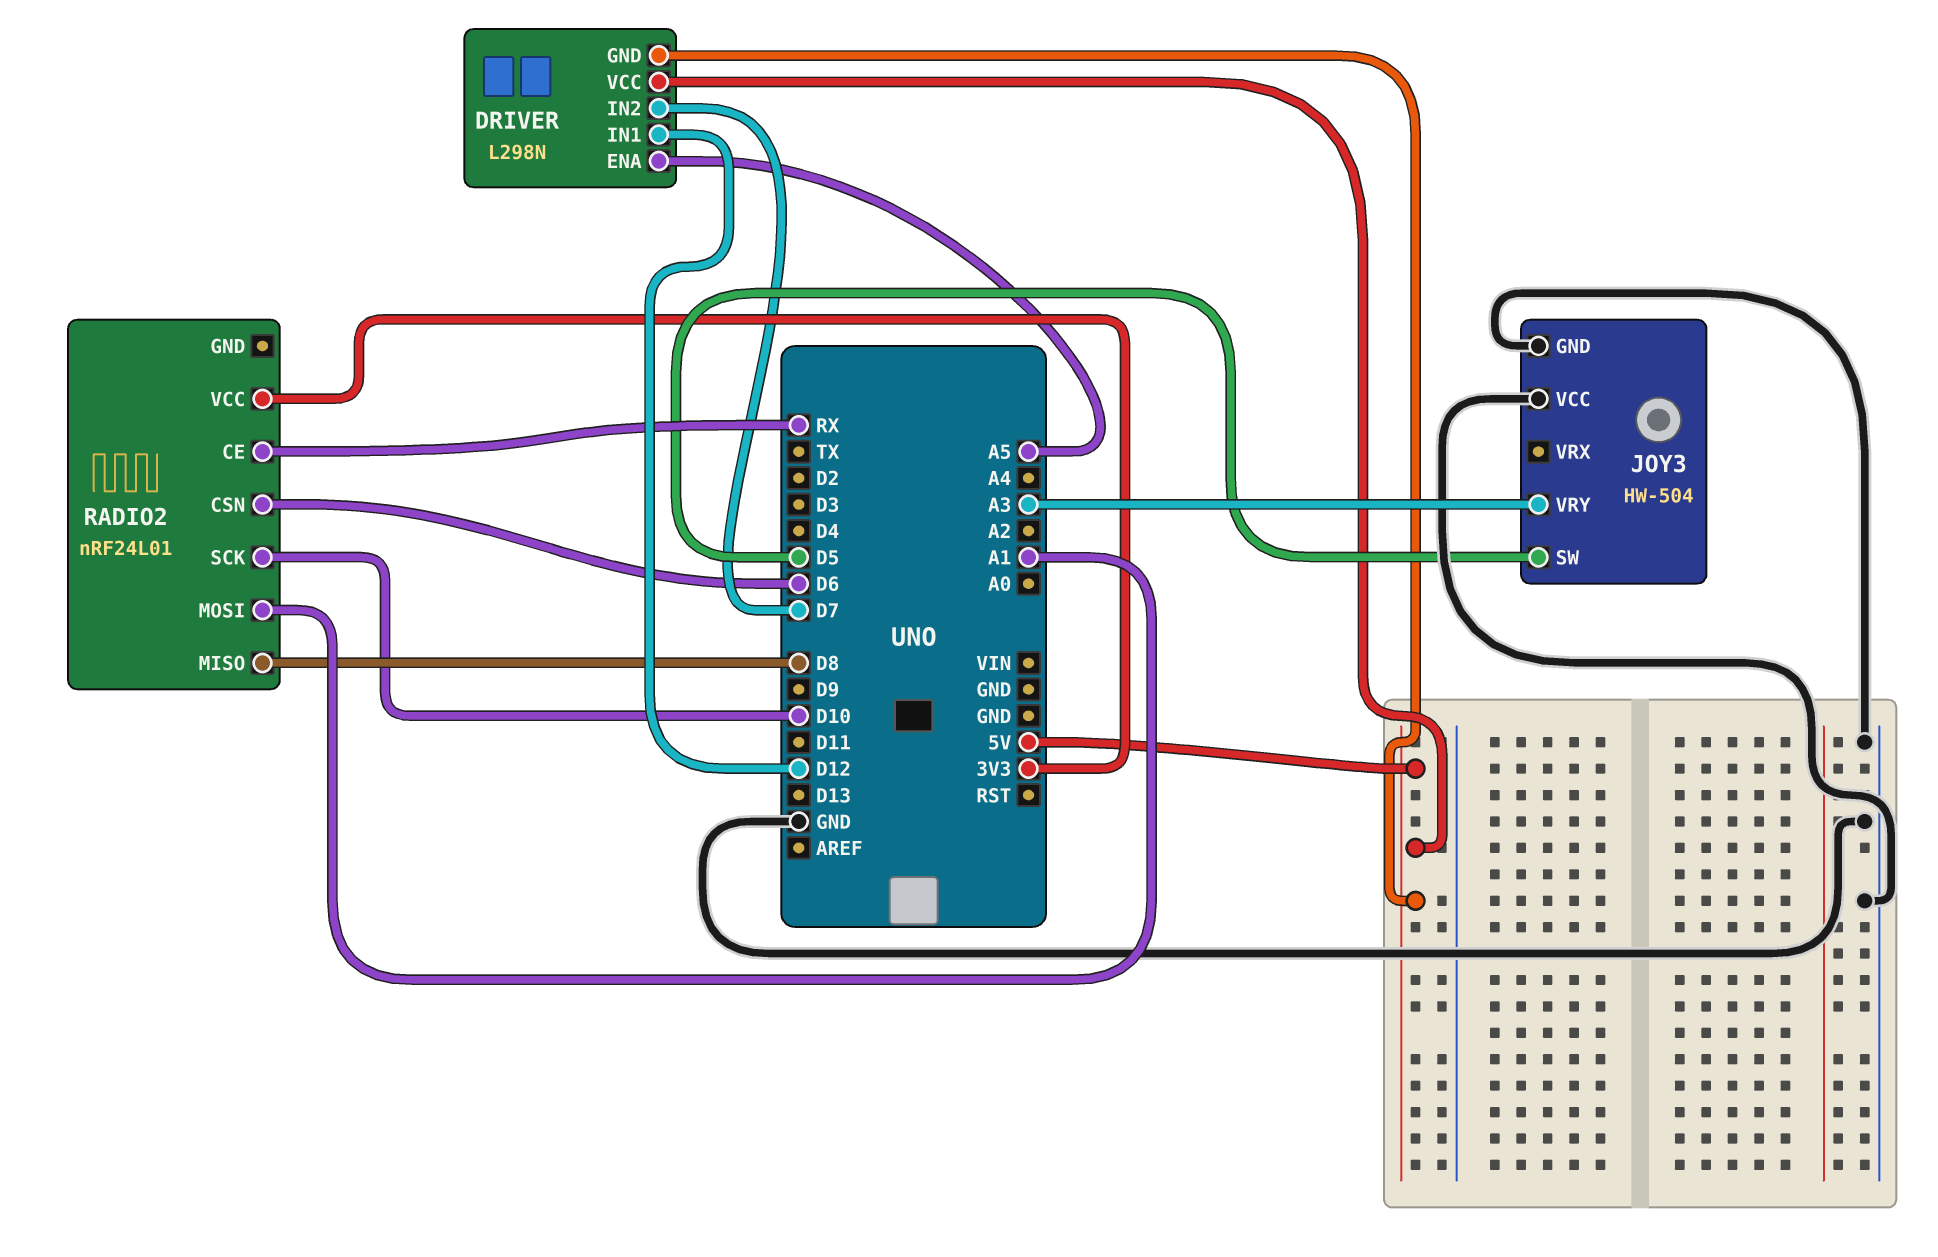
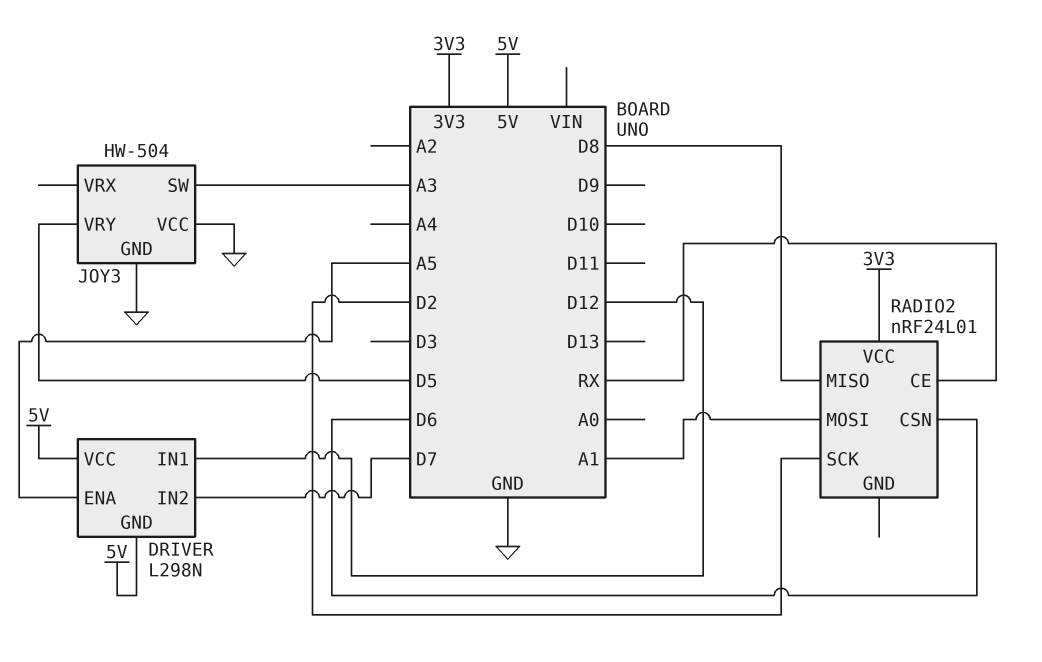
JOY3 pin SW: D5 -> A3
JOY3 pin VRY: A3 -> D5
RADIO2 pin SCK: D10 -> D2

